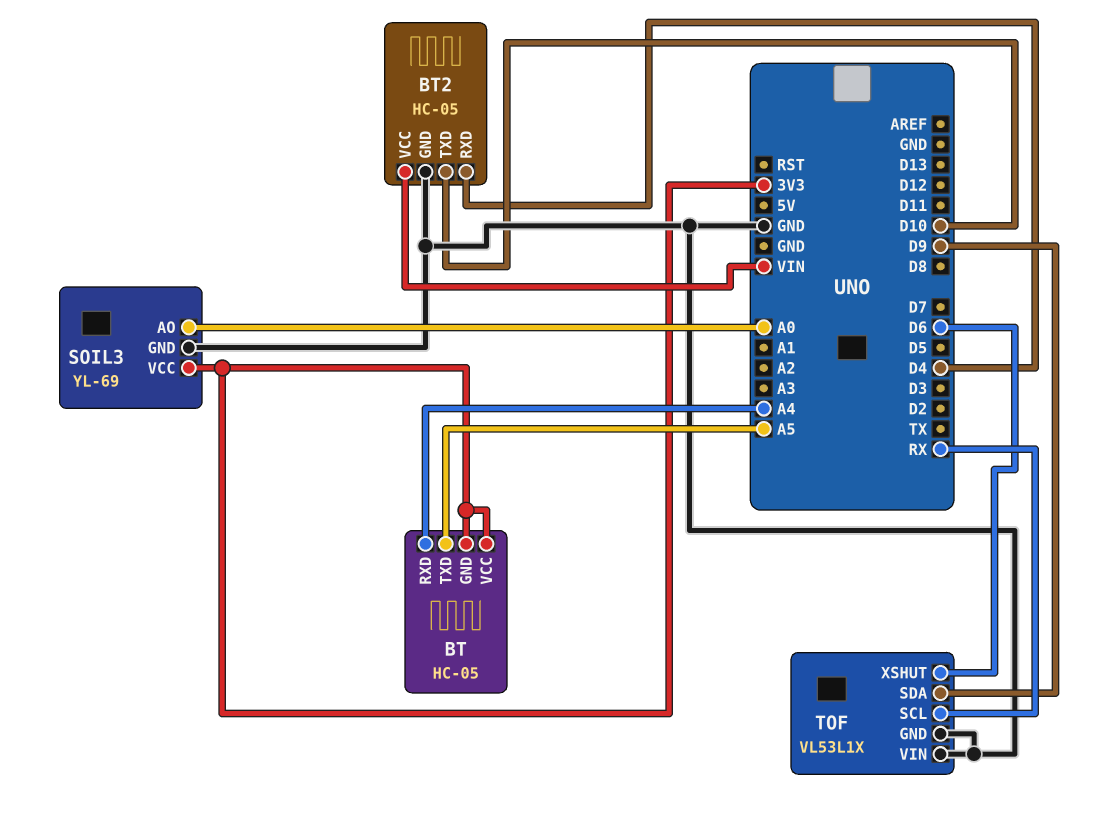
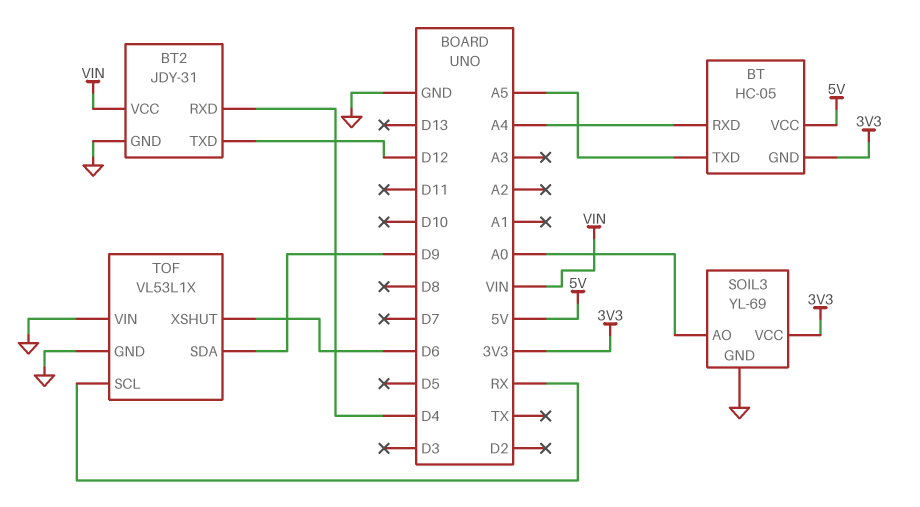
BT pin VCC: 3V3 -> 5V
BT2: HC-05 -> JDY-31
BT2 pin TXD: D10 -> D12

